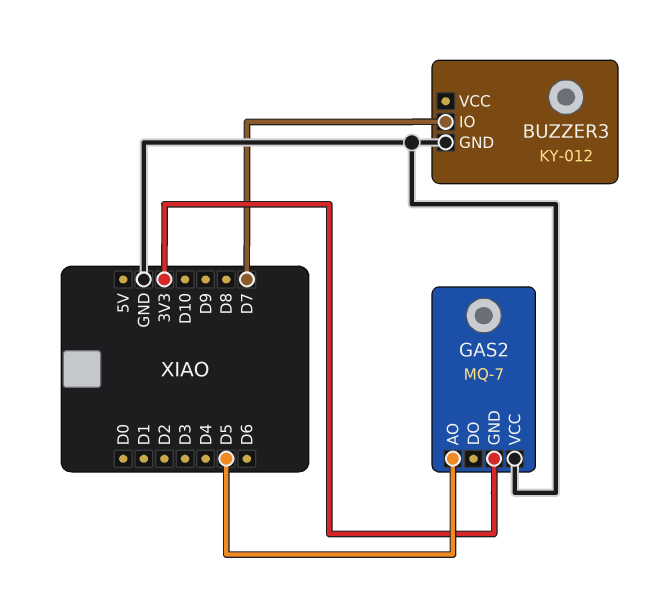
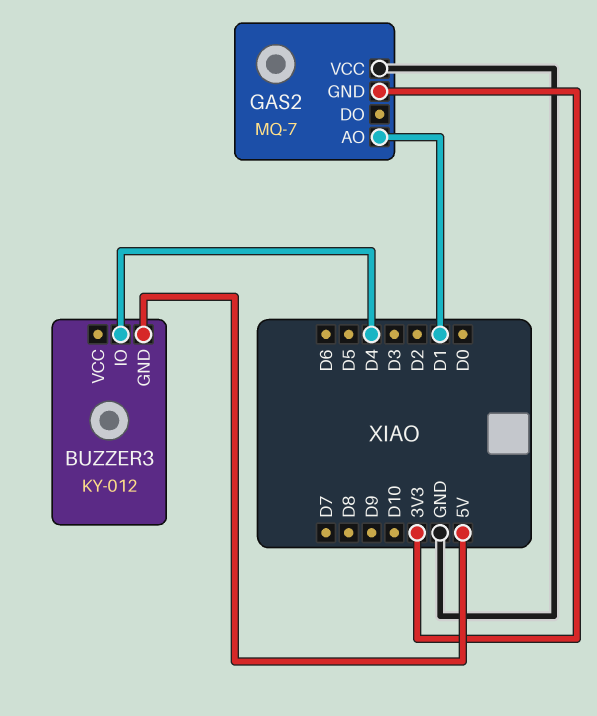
BUZZER3 pin GND: GND -> 5V
BUZZER3 pin IO: D7 -> D4
GAS2 pin AO: D5 -> D1

